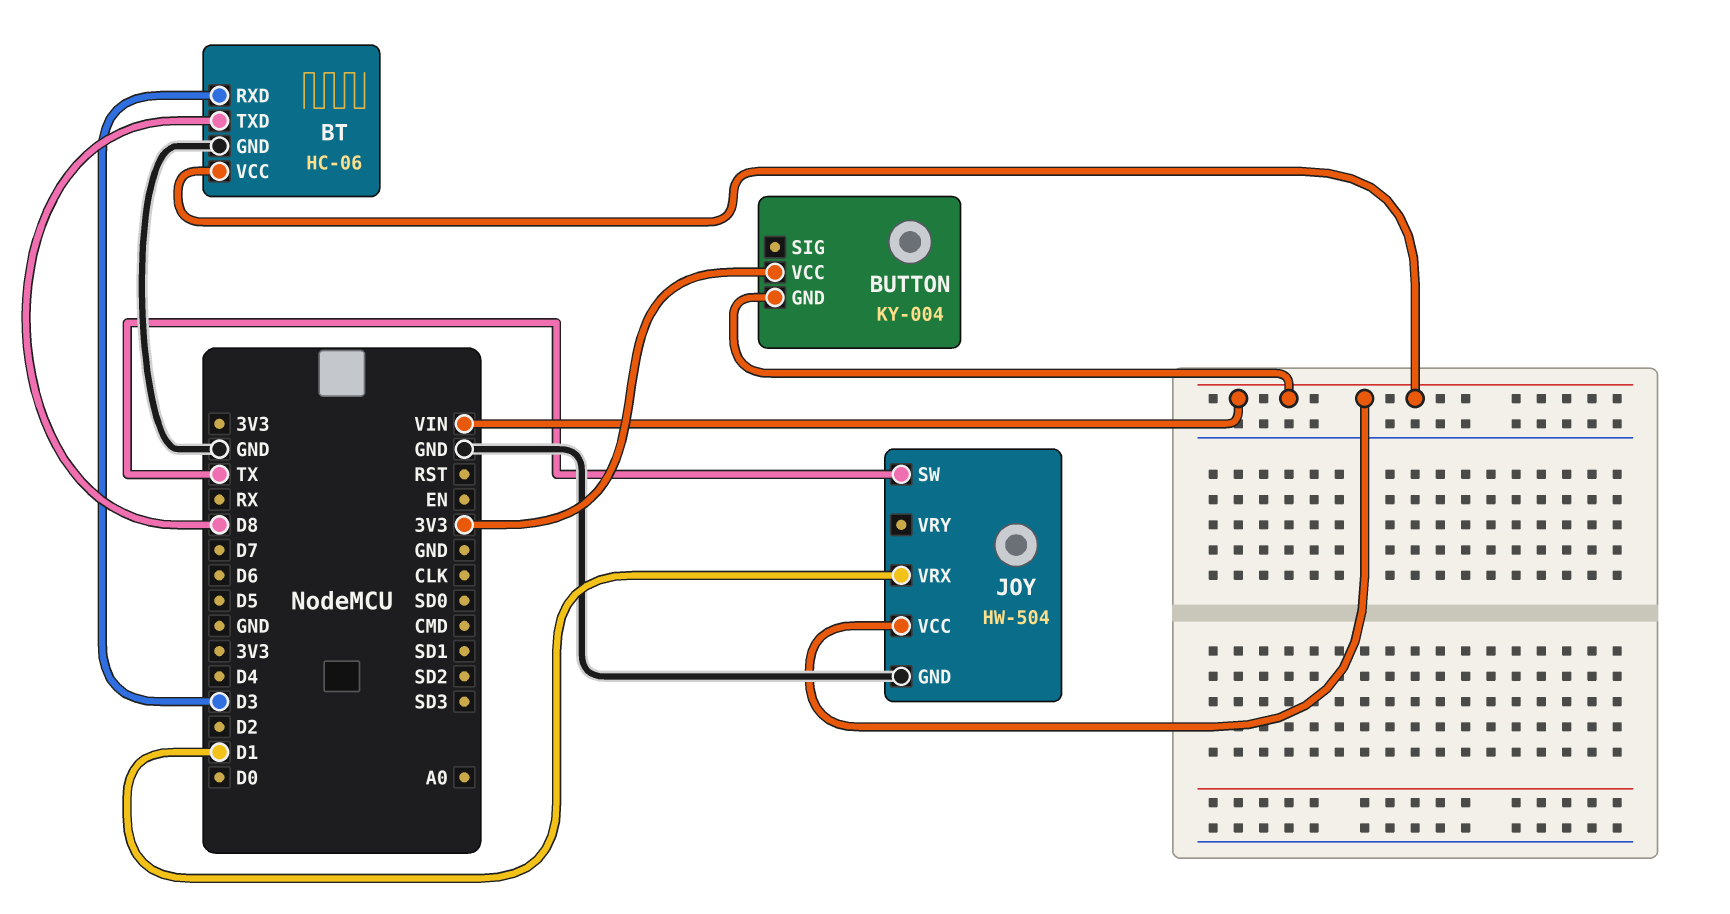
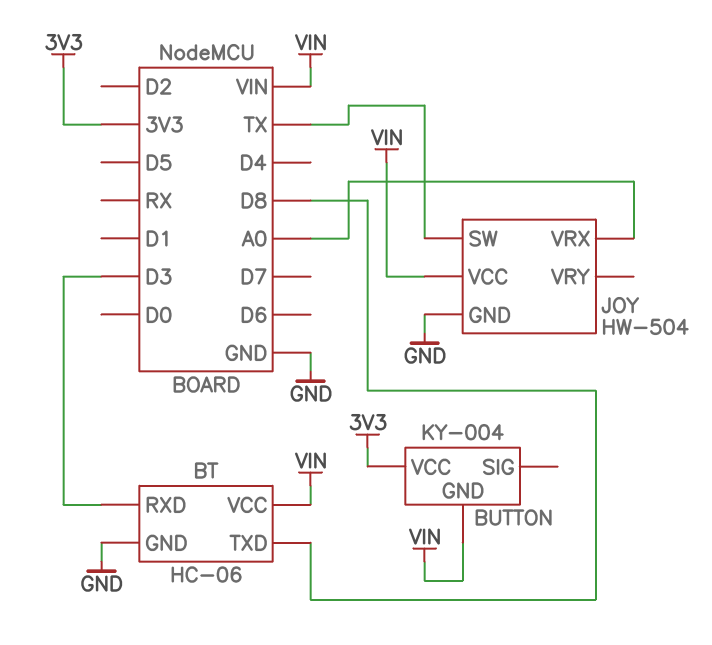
JOY pin VRX: D1 -> A0

